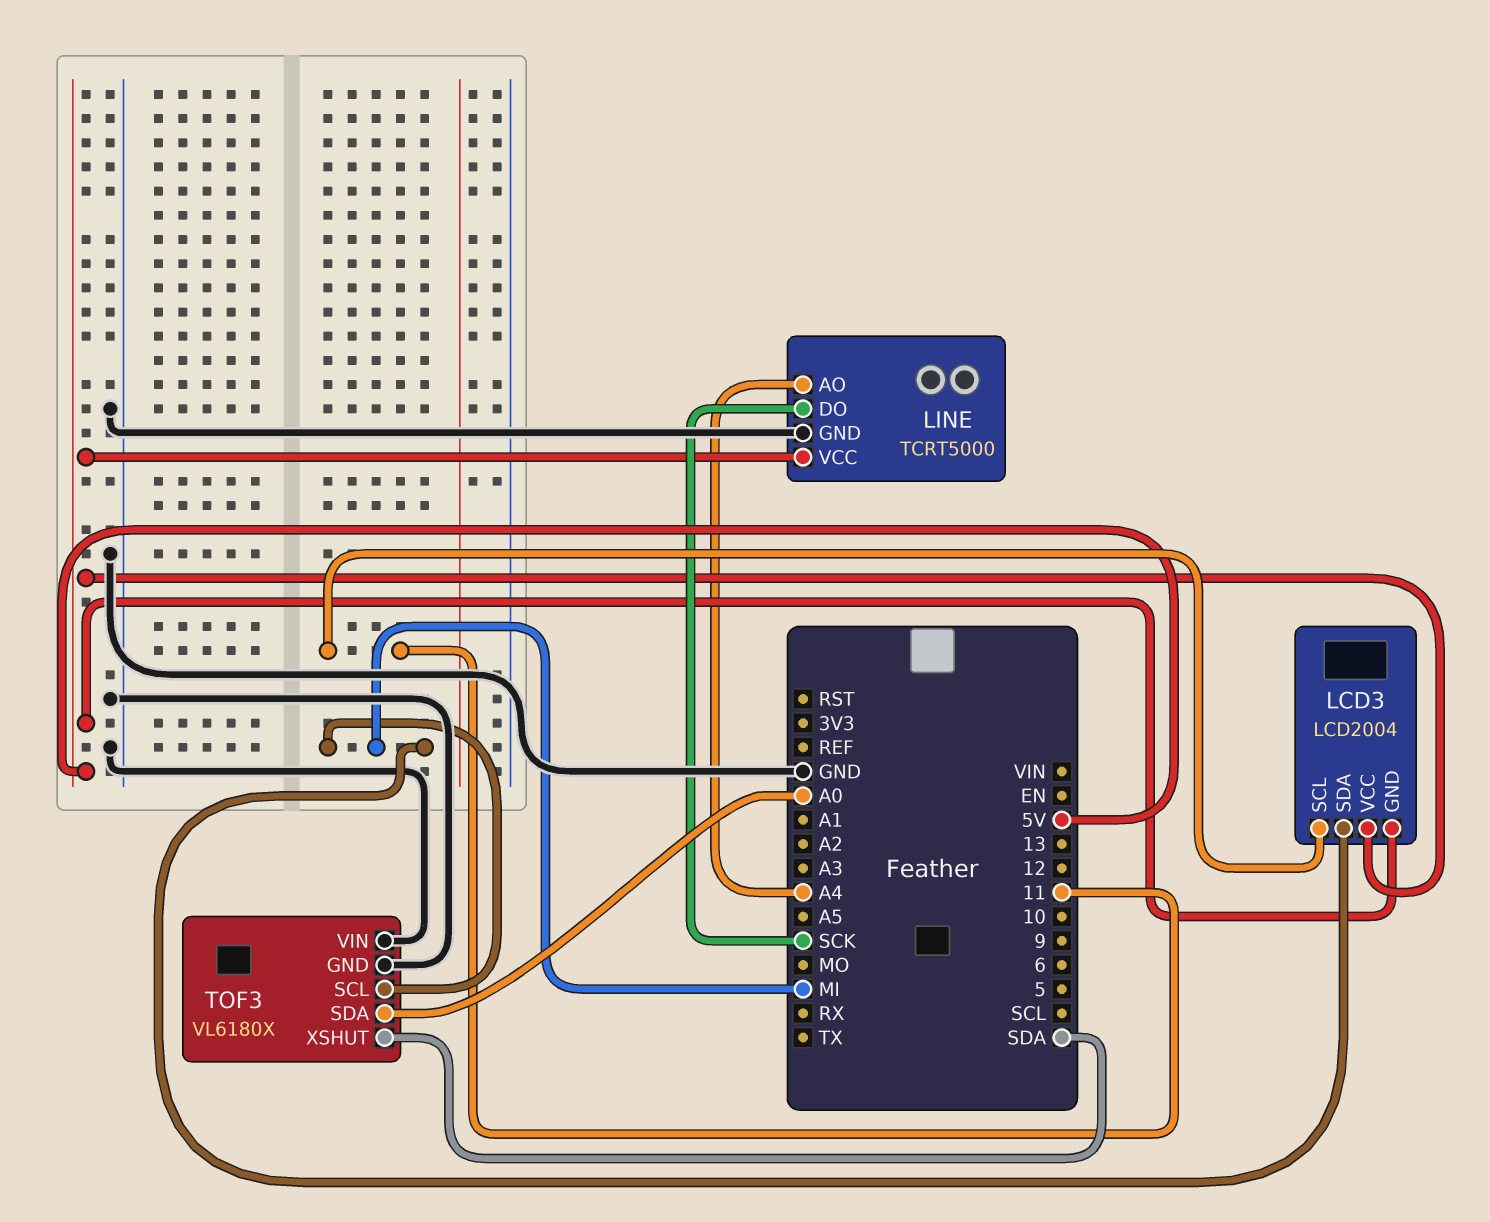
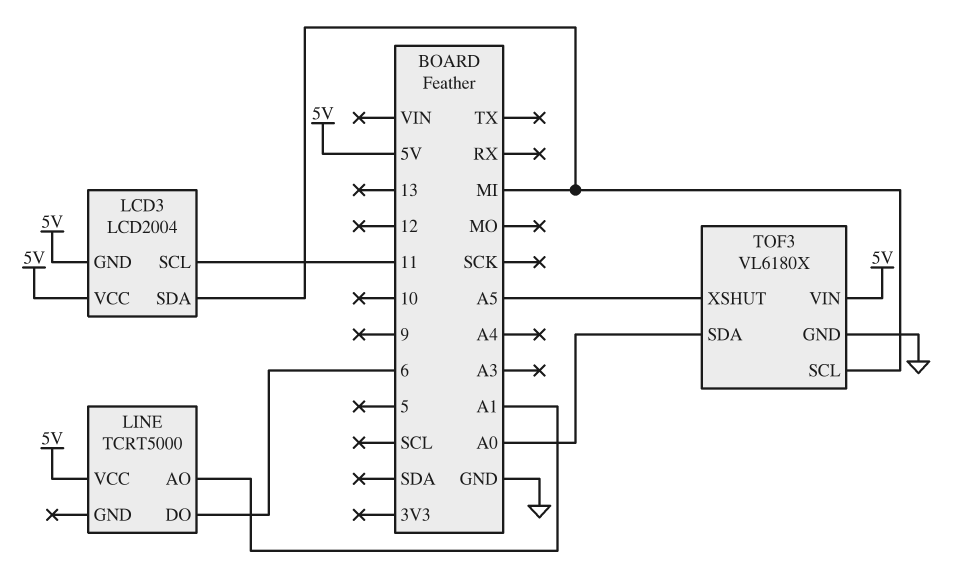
LINE pin AO: A4 -> A1
LINE pin DO: SCK -> 6
LINE pin GND: GND -> none
TOF3 pin VIN: GND -> 5V
TOF3 pin XSHUT: SDA -> A5

